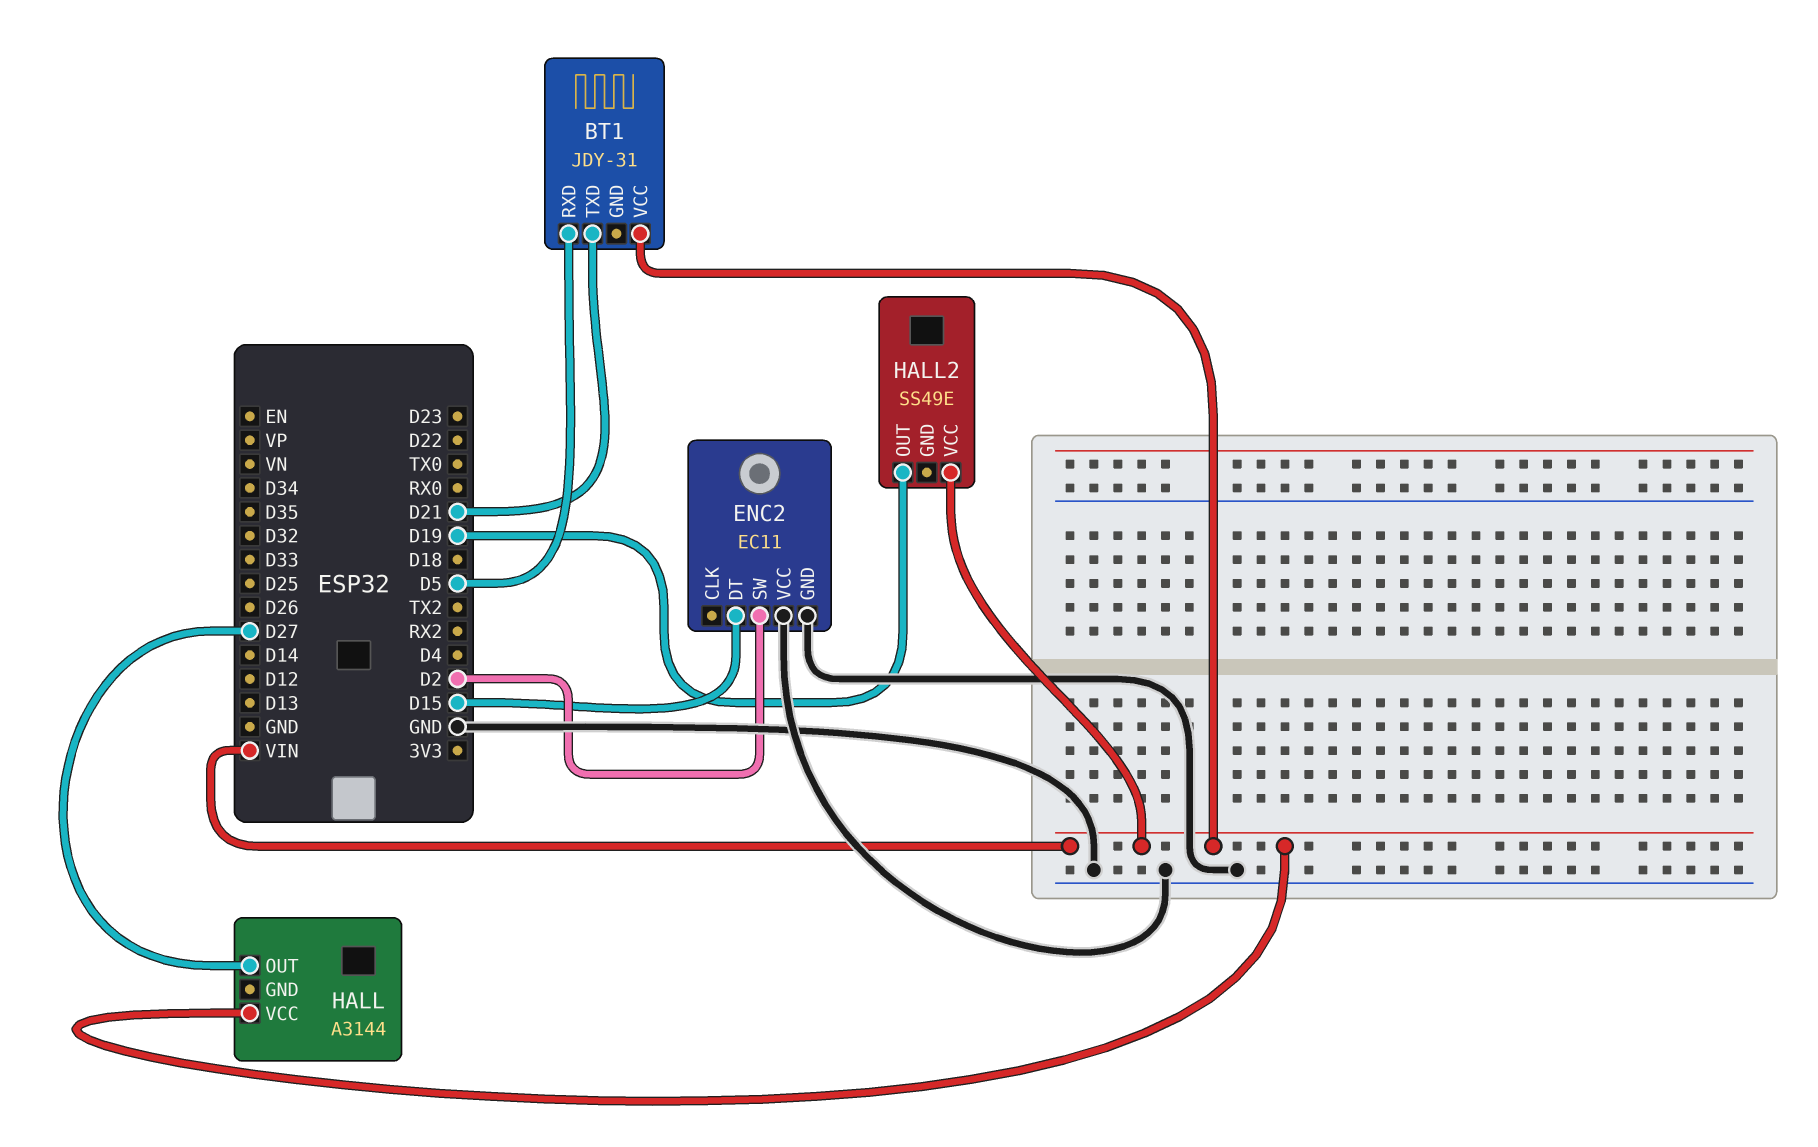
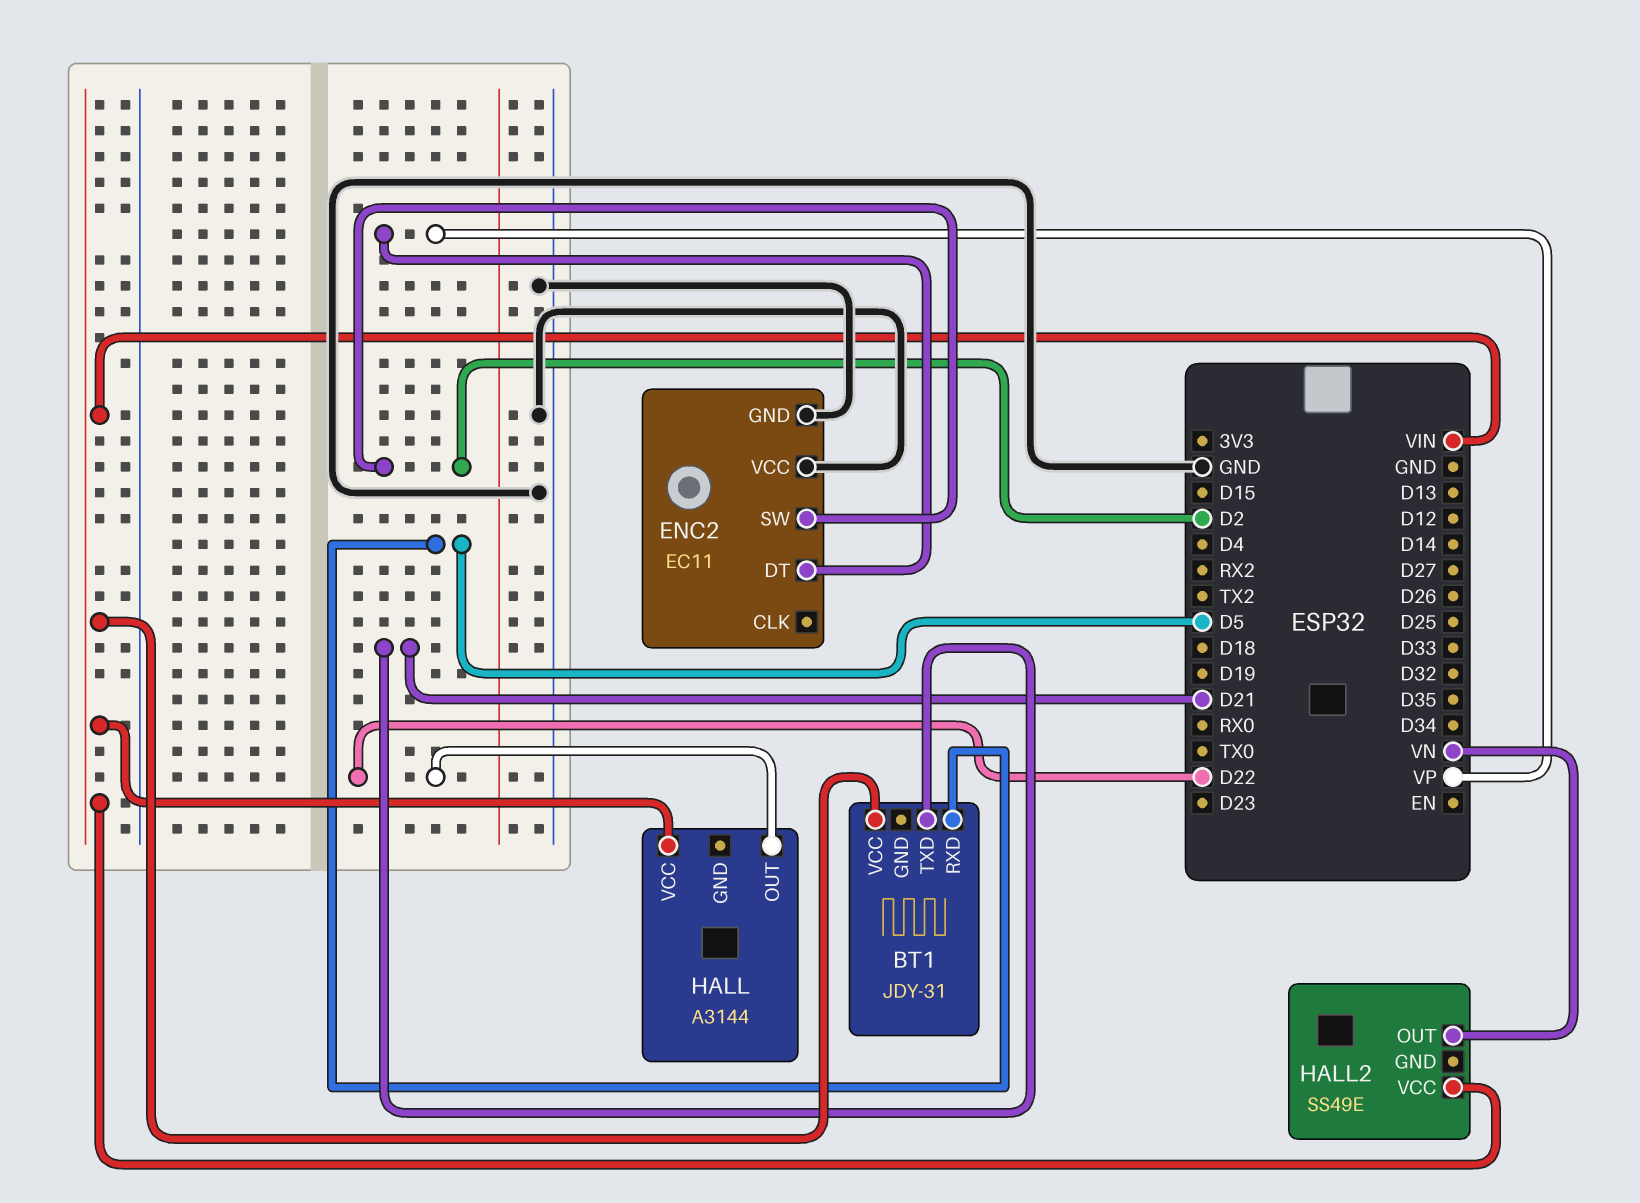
ENC2 pin DT: D15 -> VP
HALL pin OUT: D27 -> D22
HALL2 pin OUT: D19 -> VN

